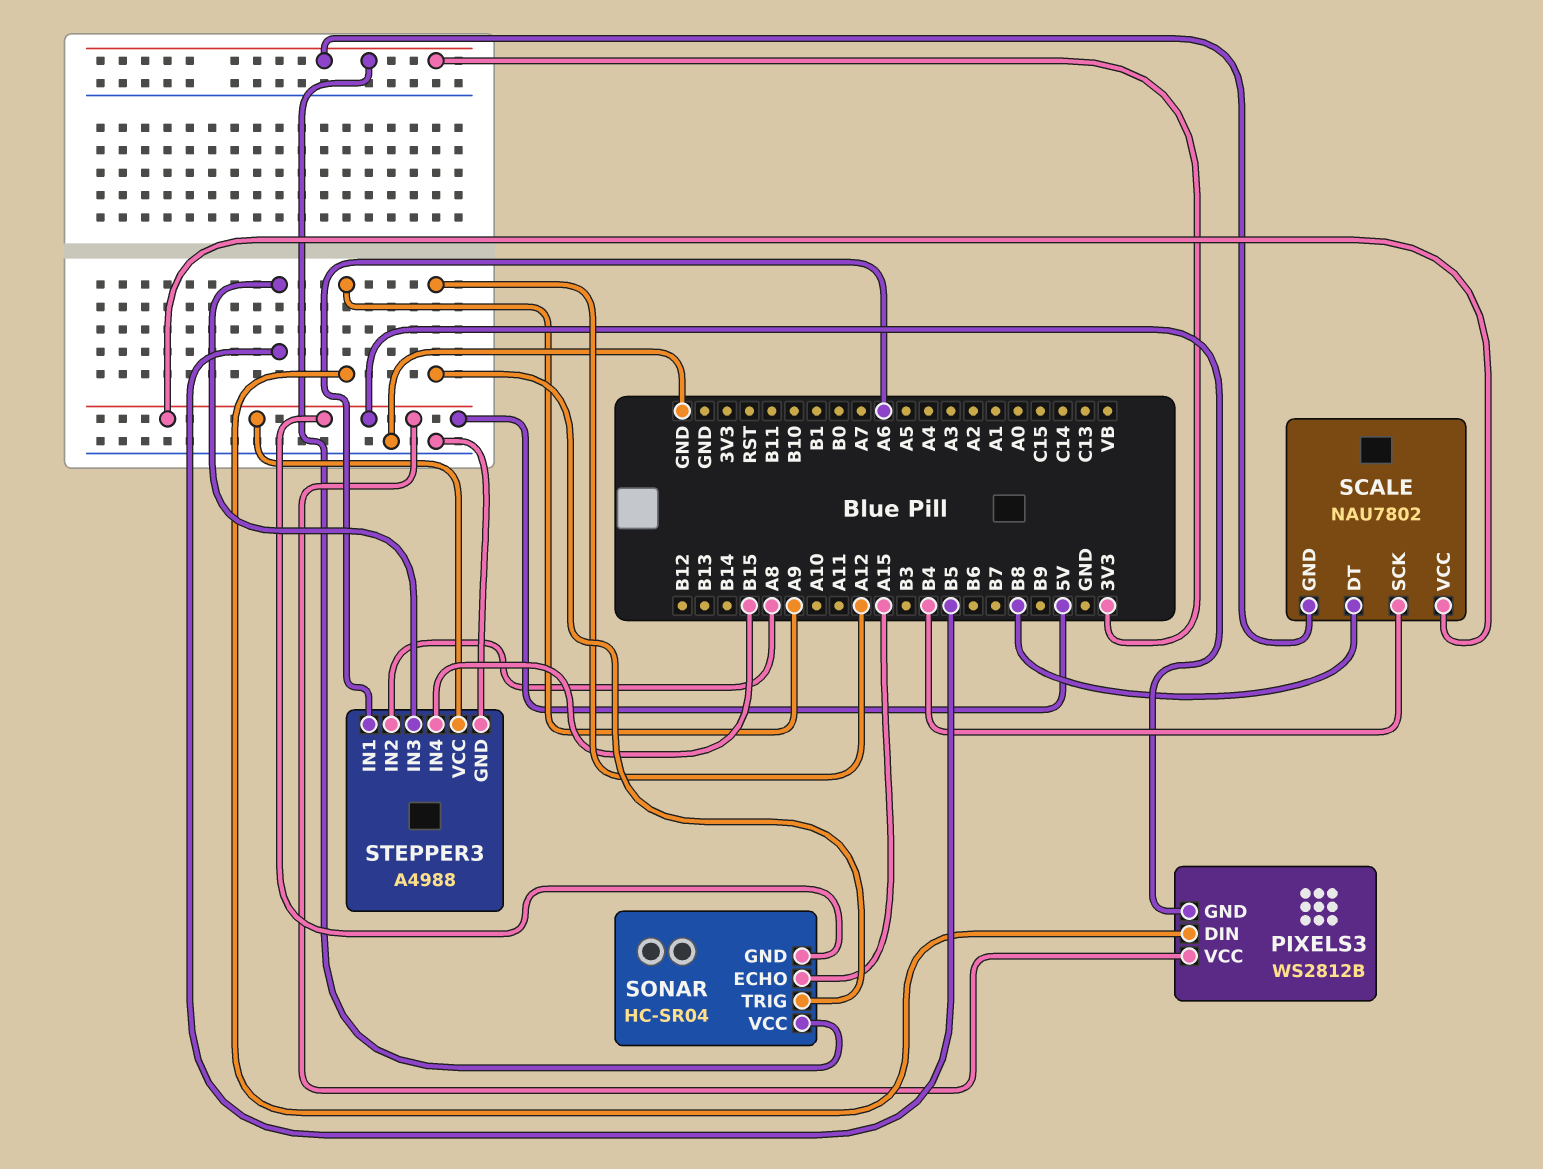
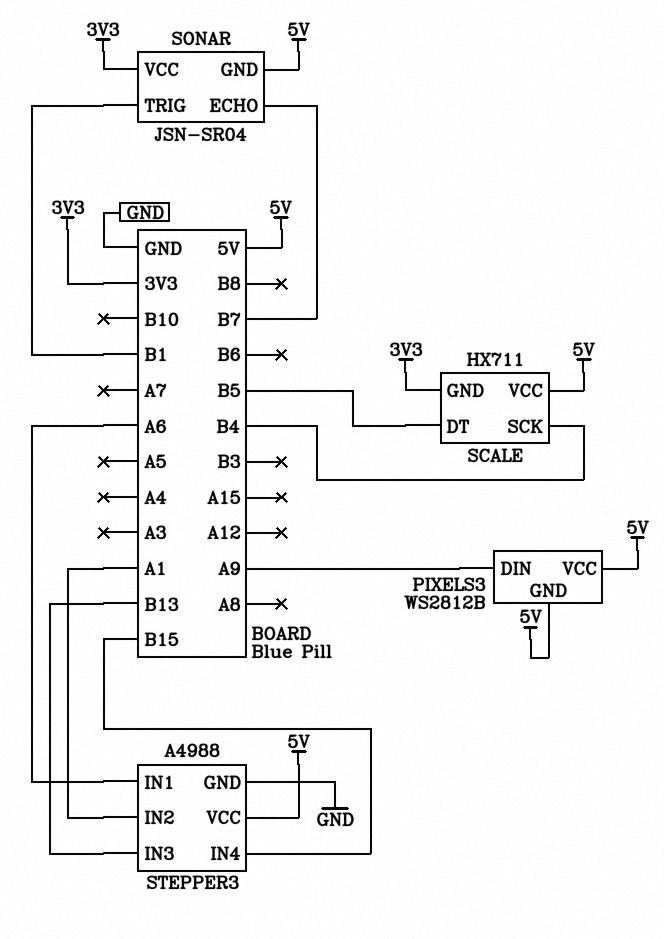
SCALE: NAU7802 -> HX711
SCALE pin DT: B8 -> B5
SONAR: HC-SR04 -> JSN-SR04
SONAR pin ECHO: A15 -> B7
SONAR pin TRIG: A12 -> B1
STEPPER3 pin IN2: A8 -> A1
STEPPER3 pin IN3: B5 -> B13

